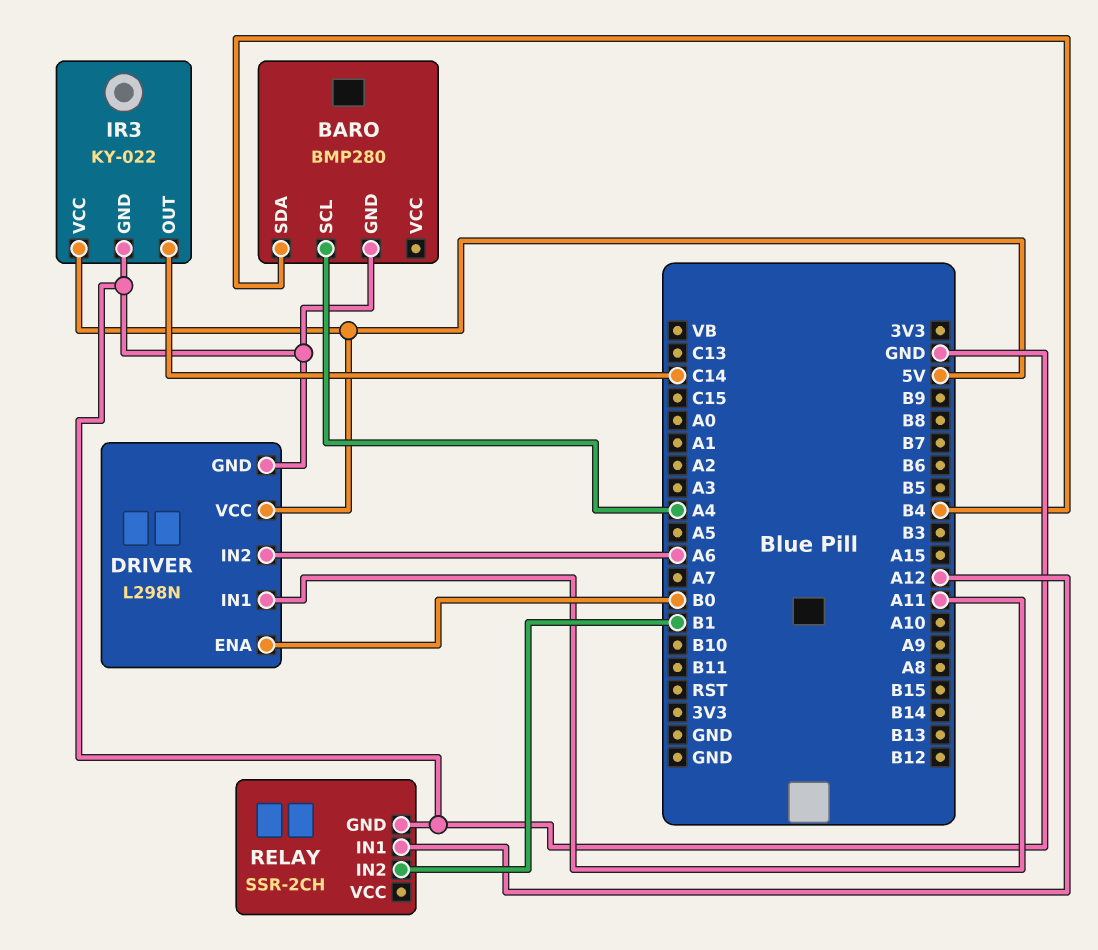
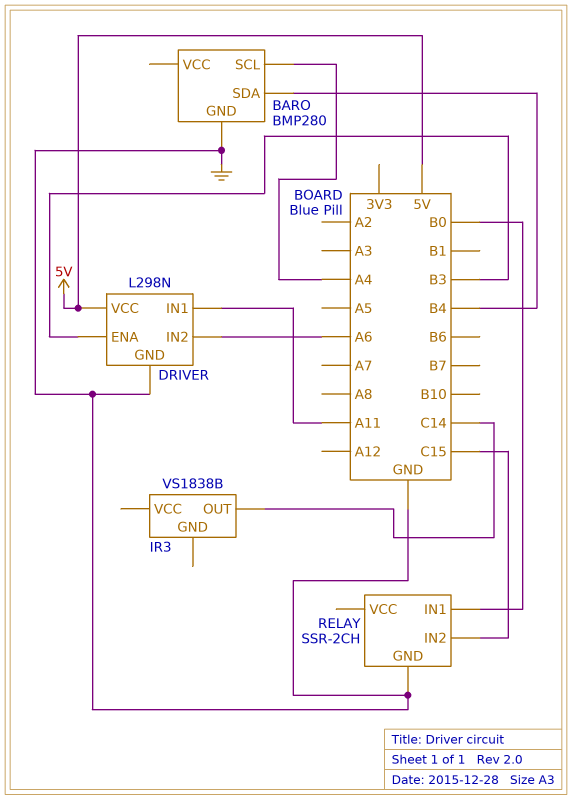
DRIVER pin ENA: B0 -> B3
IR3: KY-022 -> VS1838B
IR3 pin GND: GND -> none
IR3 pin VCC: 5V -> none
RELAY pin IN1: A12 -> B0
RELAY pin IN2: B1 -> C15

